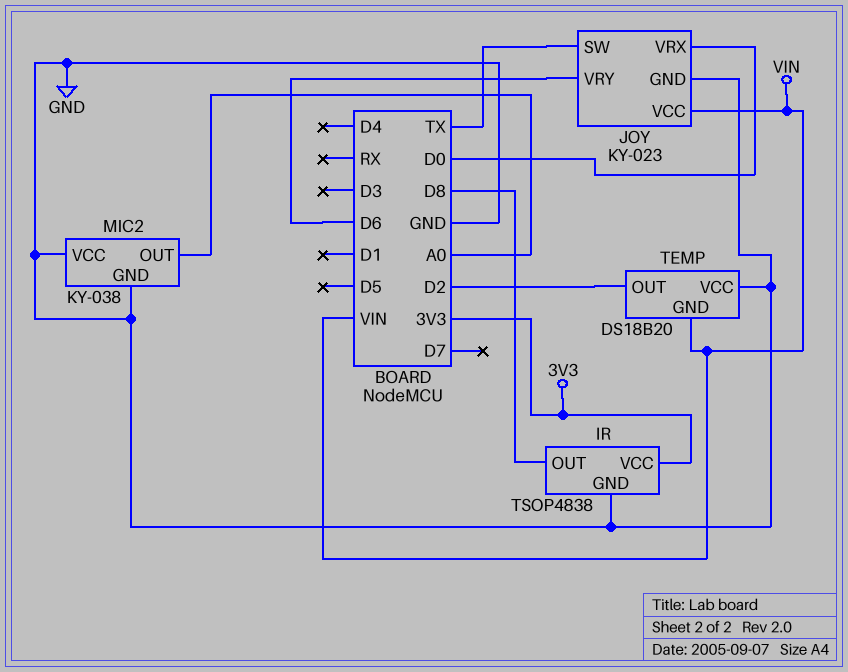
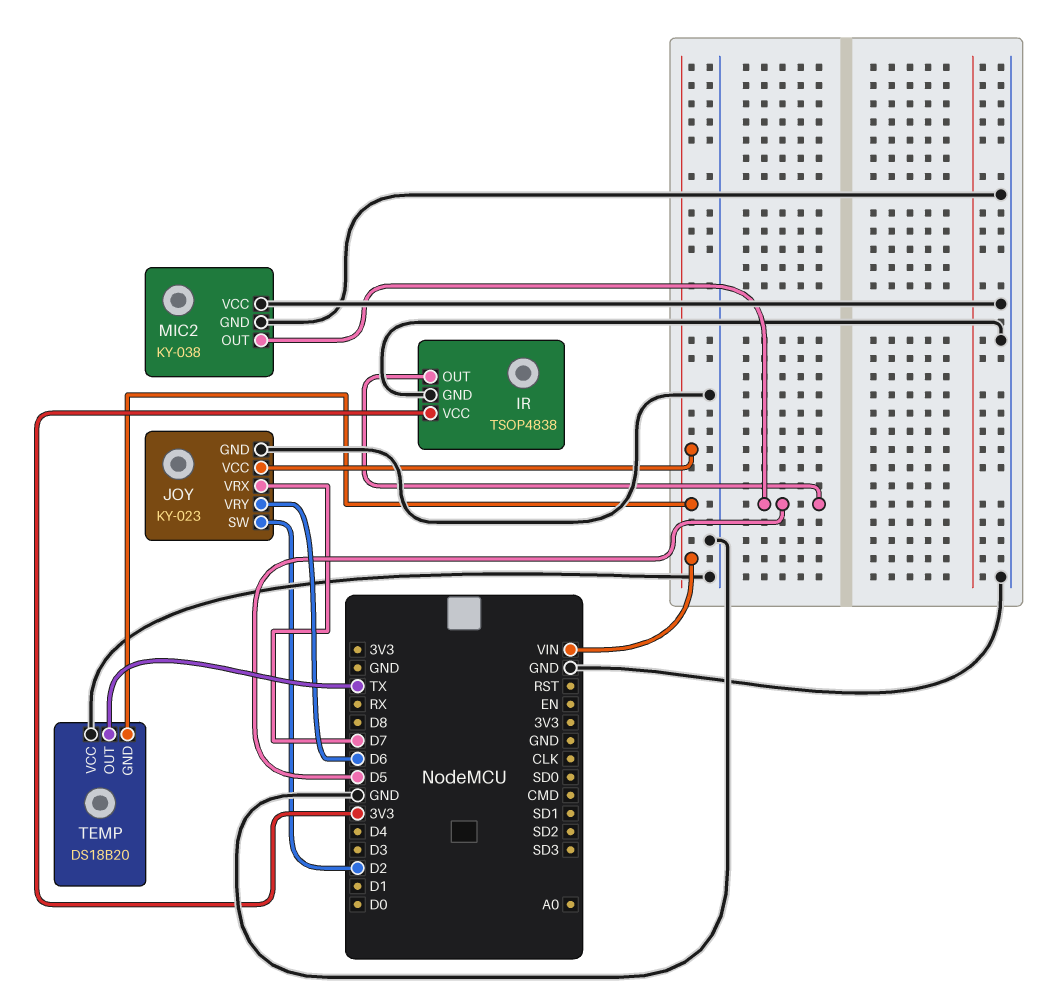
IR pin OUT: D8 -> D5
JOY pin SW: TX -> D2
JOY pin VRX: D0 -> D7
MIC2 pin OUT: A0 -> D5
TEMP pin OUT: D2 -> TX

